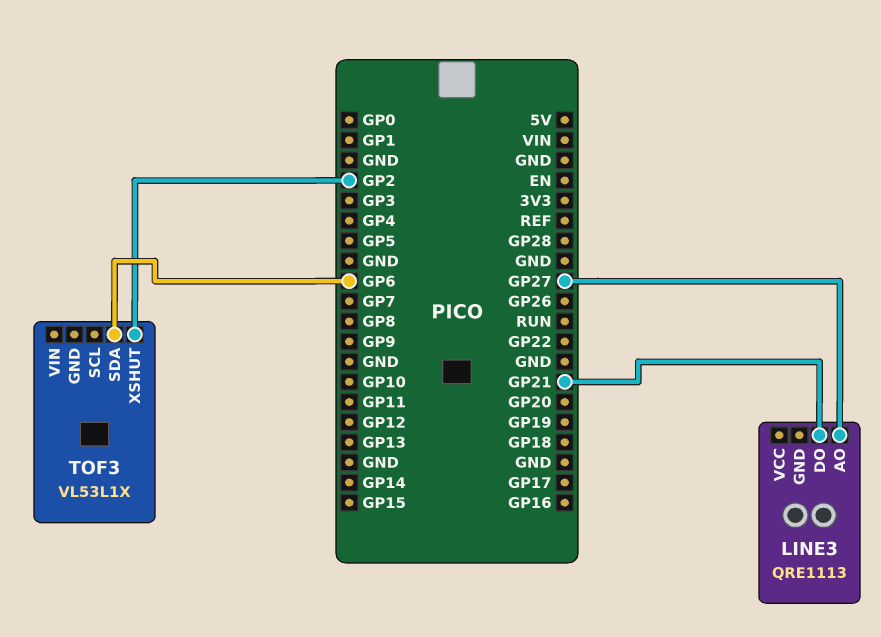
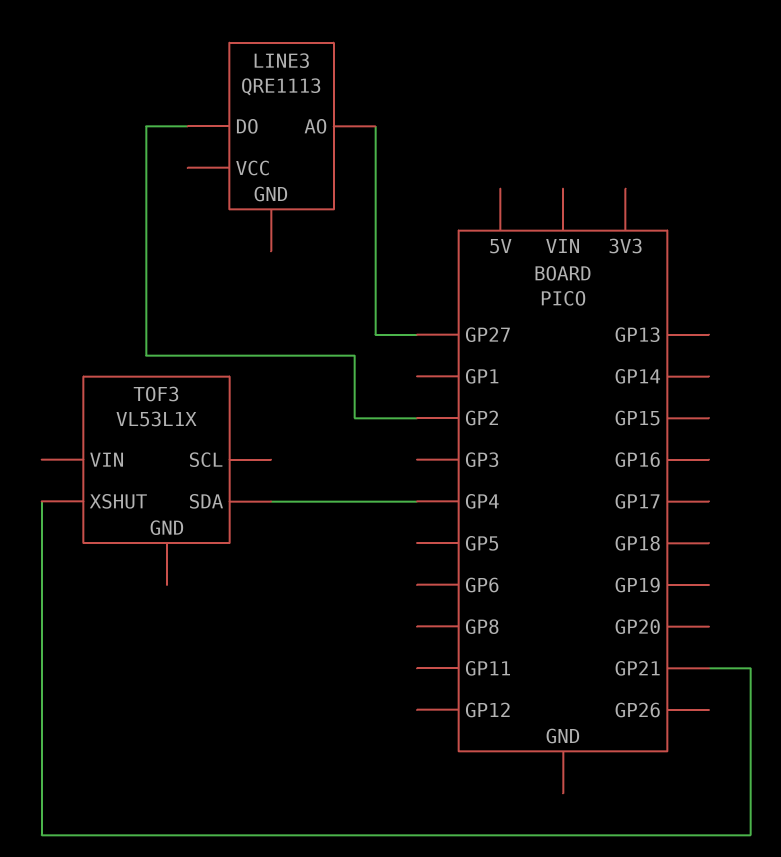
LINE3 pin DO: GP21 -> GP2
TOF3 pin SDA: GP6 -> GP4
TOF3 pin XSHUT: GP2 -> GP21

